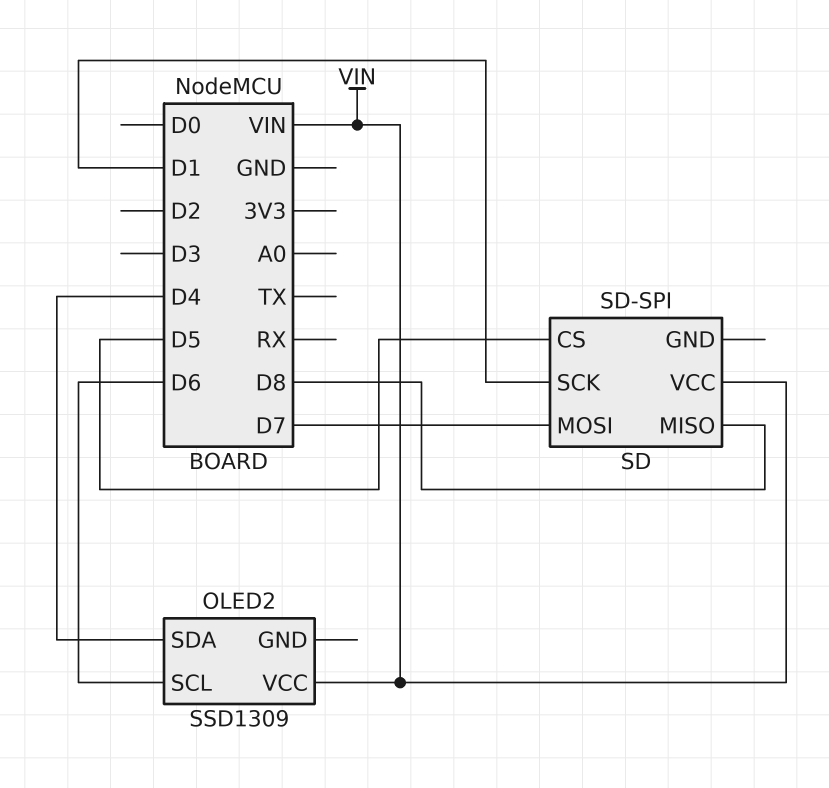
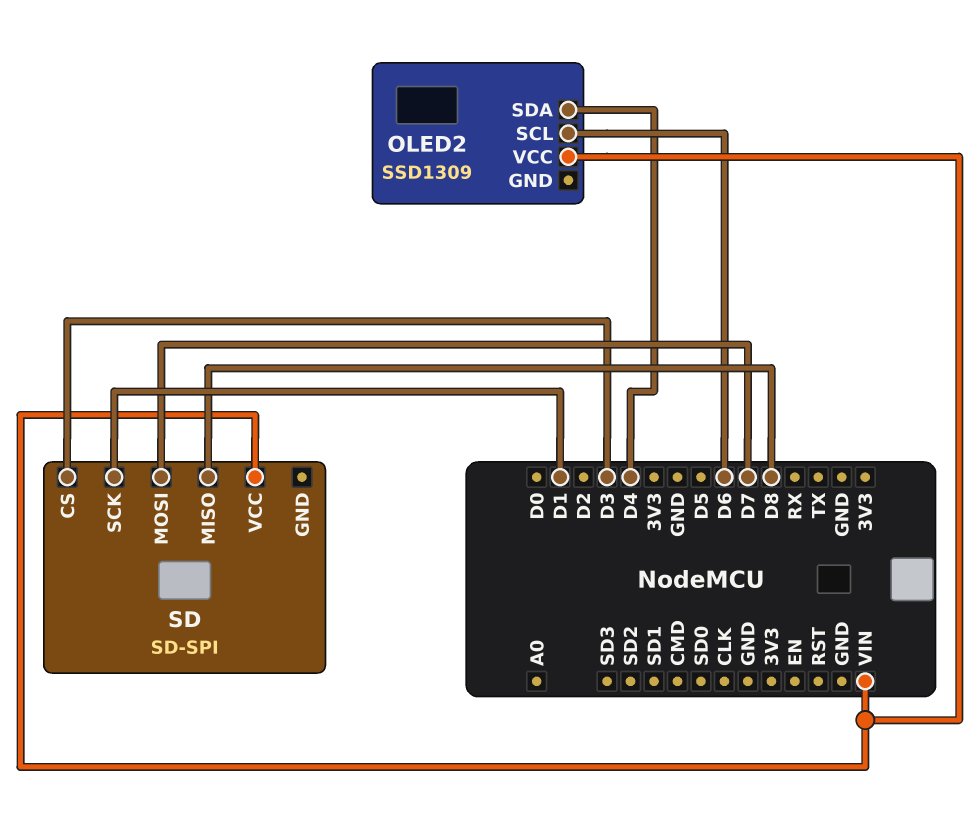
SD pin CS: D5 -> D3

